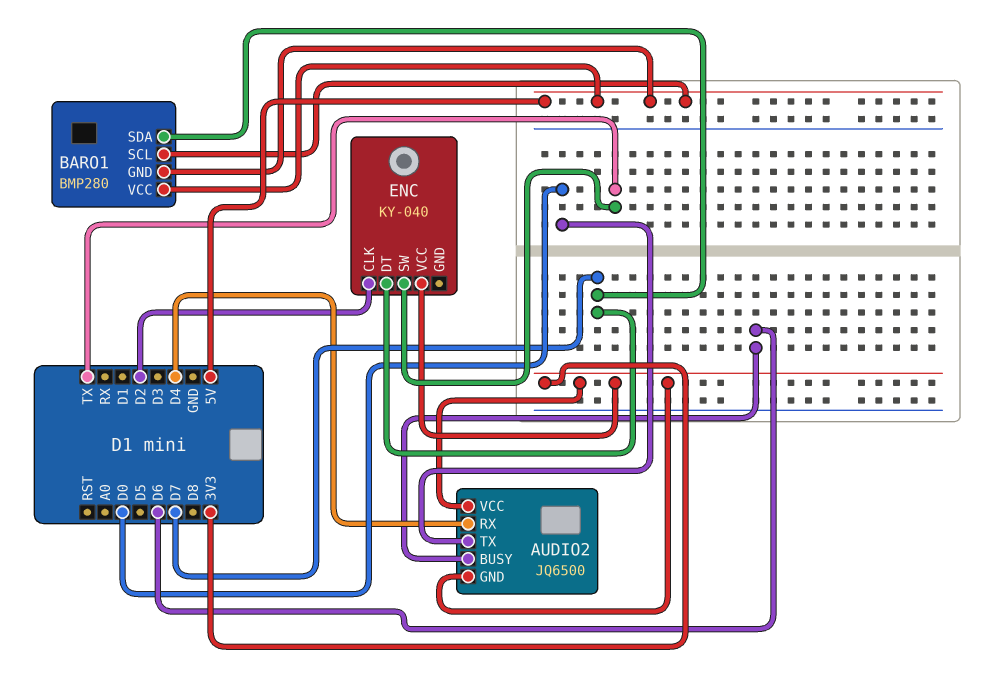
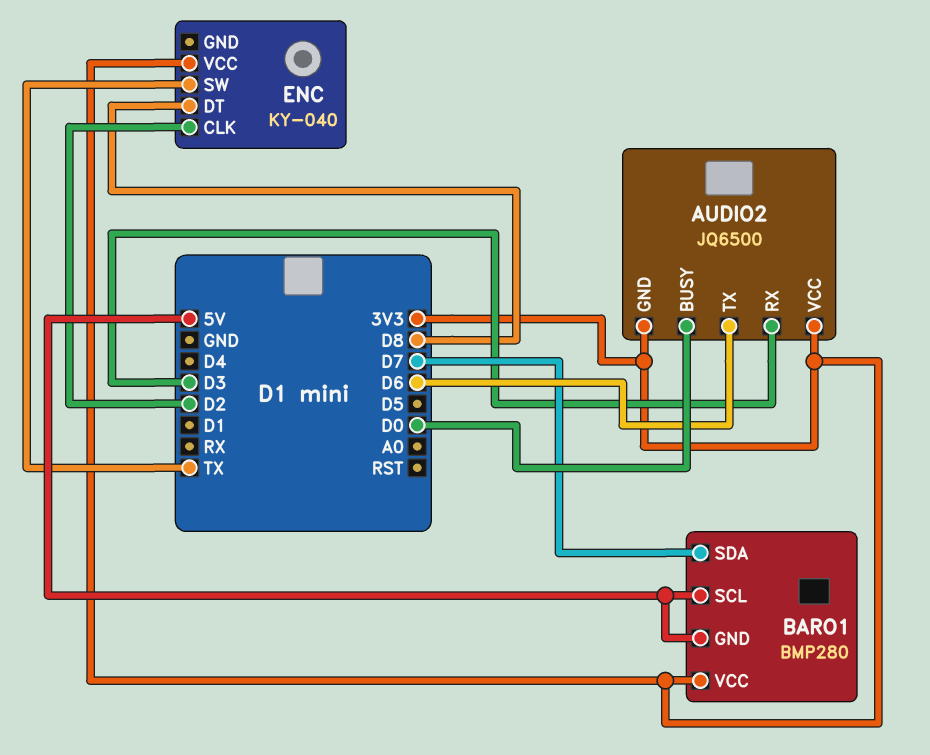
AUDIO2 pin BUSY: D6 -> D0
AUDIO2 pin RX: D4 -> D3
AUDIO2 pin TX: D0 -> D6
BARO1 pin VCC: 5V -> 3V3
ENC pin DT: D7 -> D8

